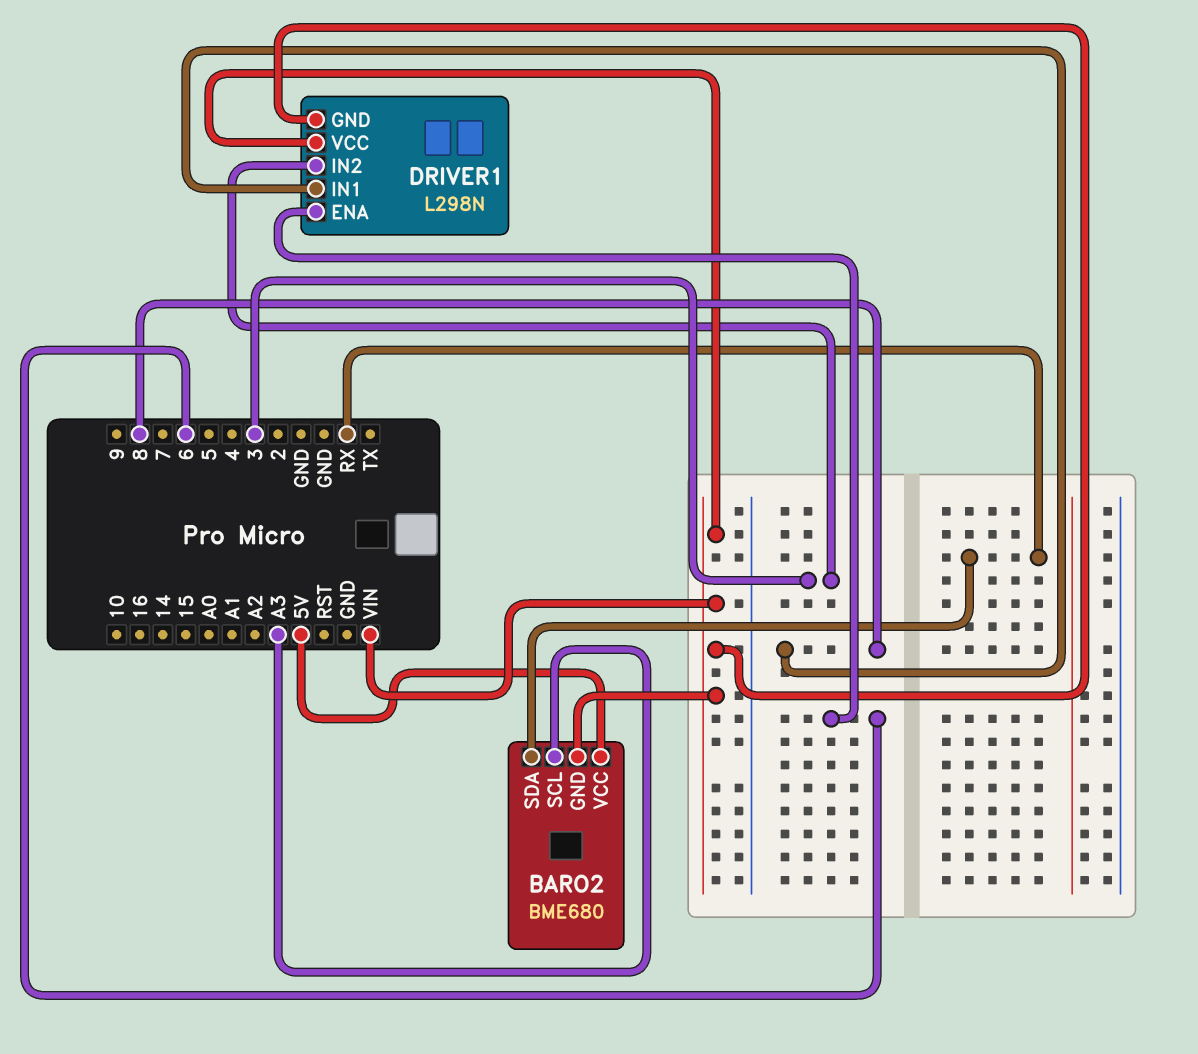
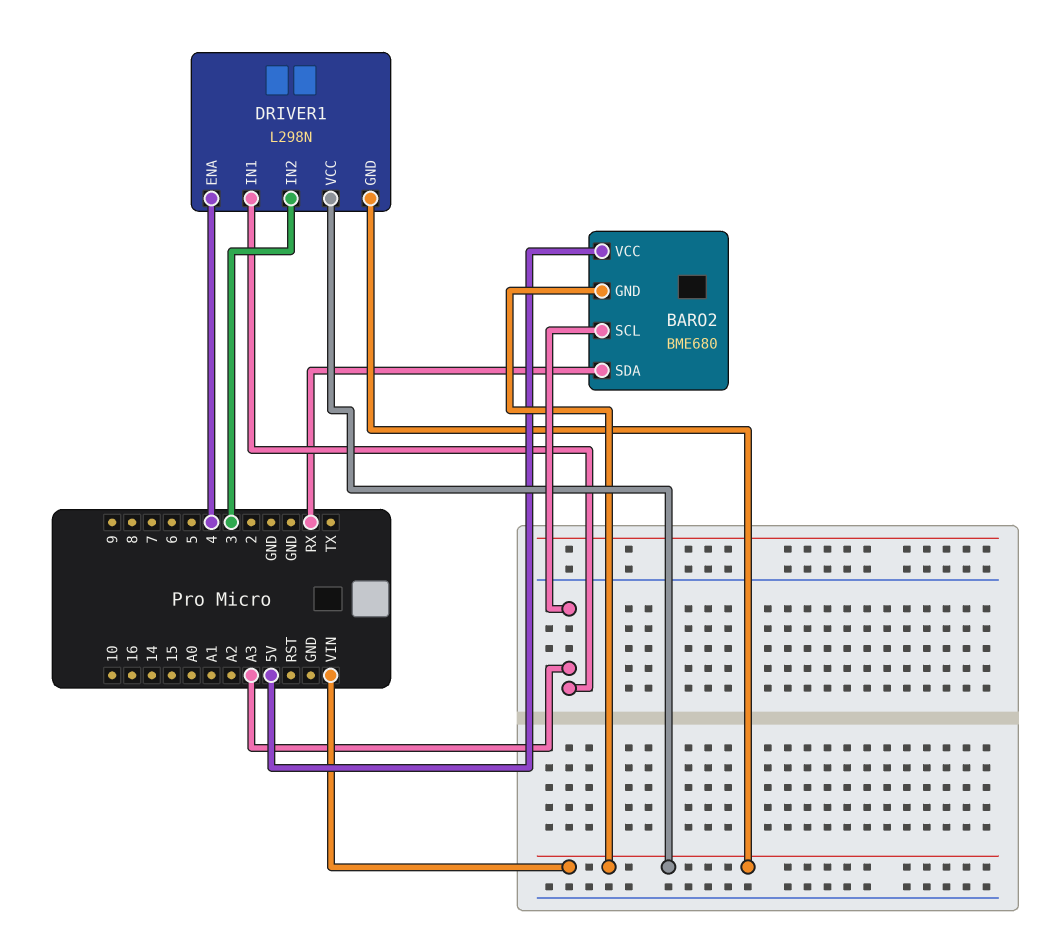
DRIVER1 pin ENA: 6 -> 4
DRIVER1 pin IN1: 8 -> A3

